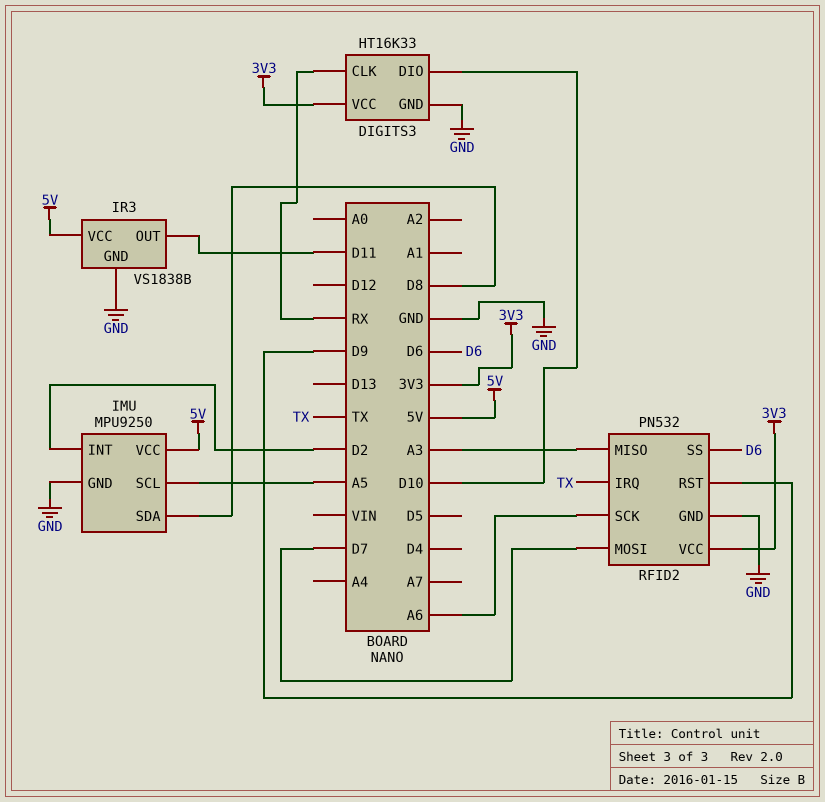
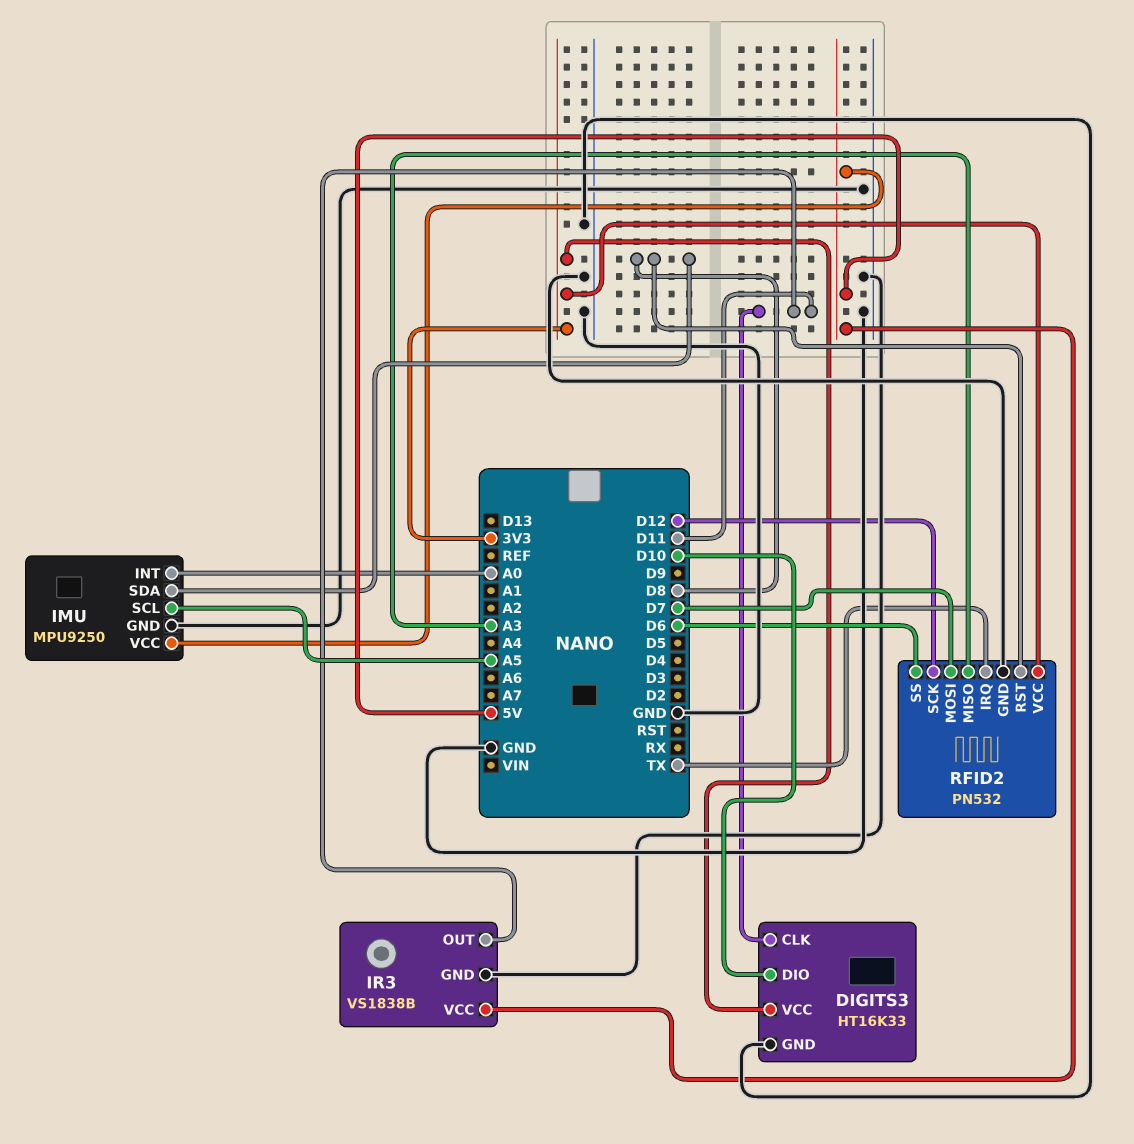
DIGITS3 pin CLK: RX -> D11
IMU pin INT: D2 -> A0
RFID2 pin RST: D9 -> D8
RFID2 pin SCK: A6 -> D12

